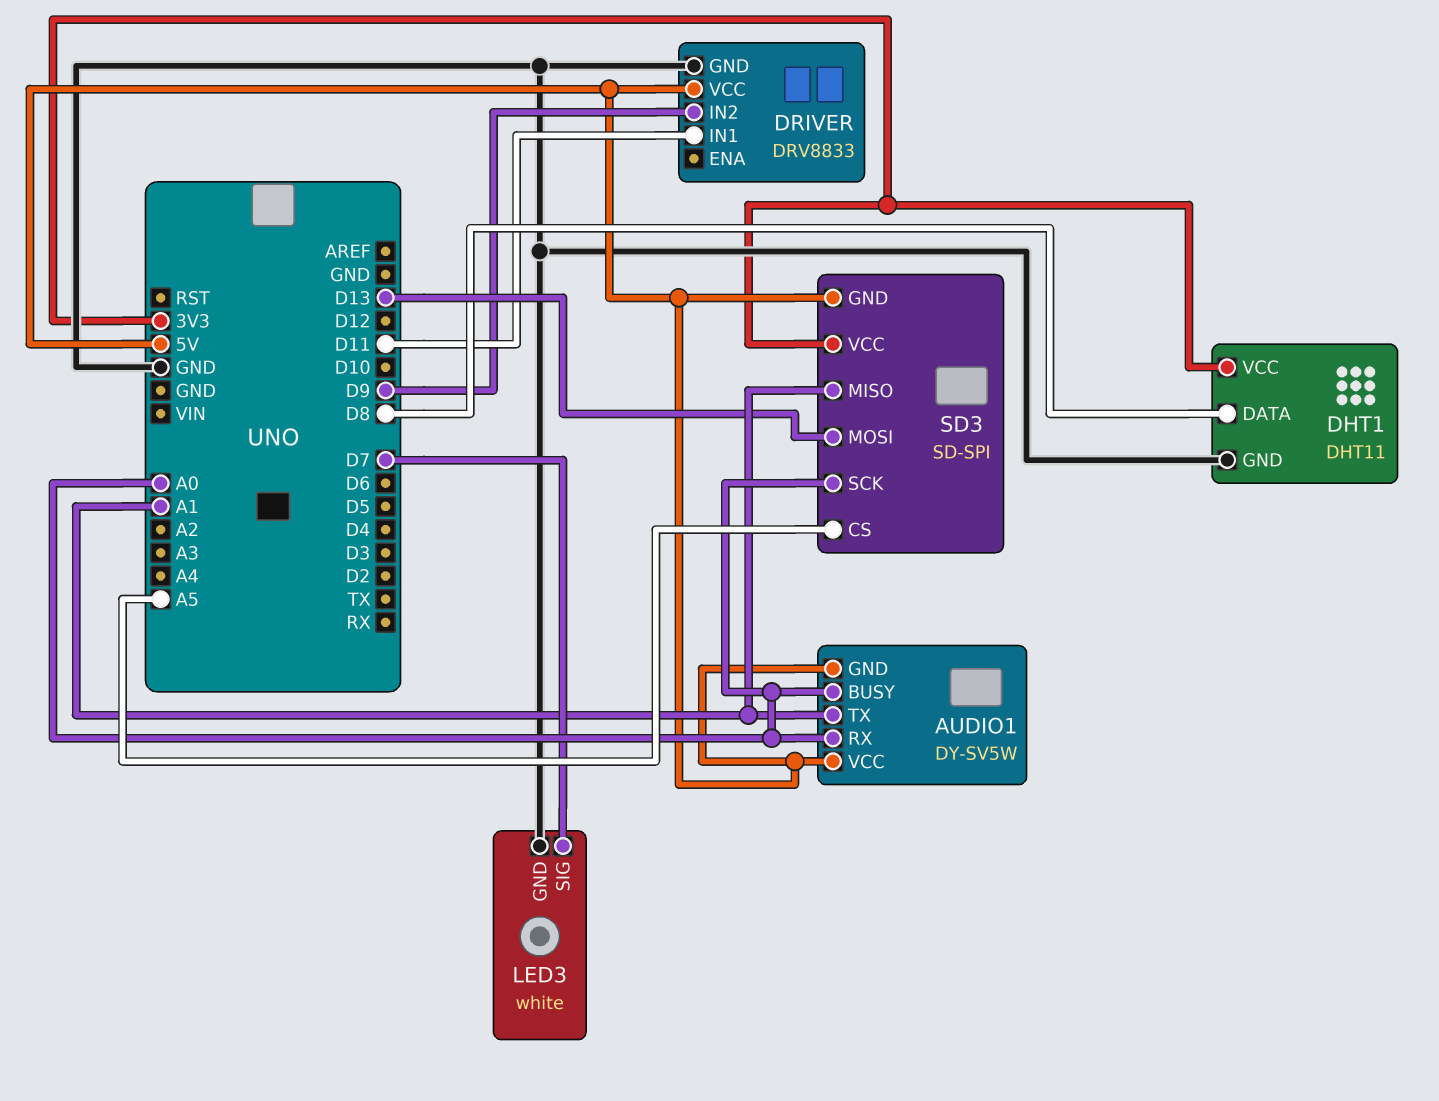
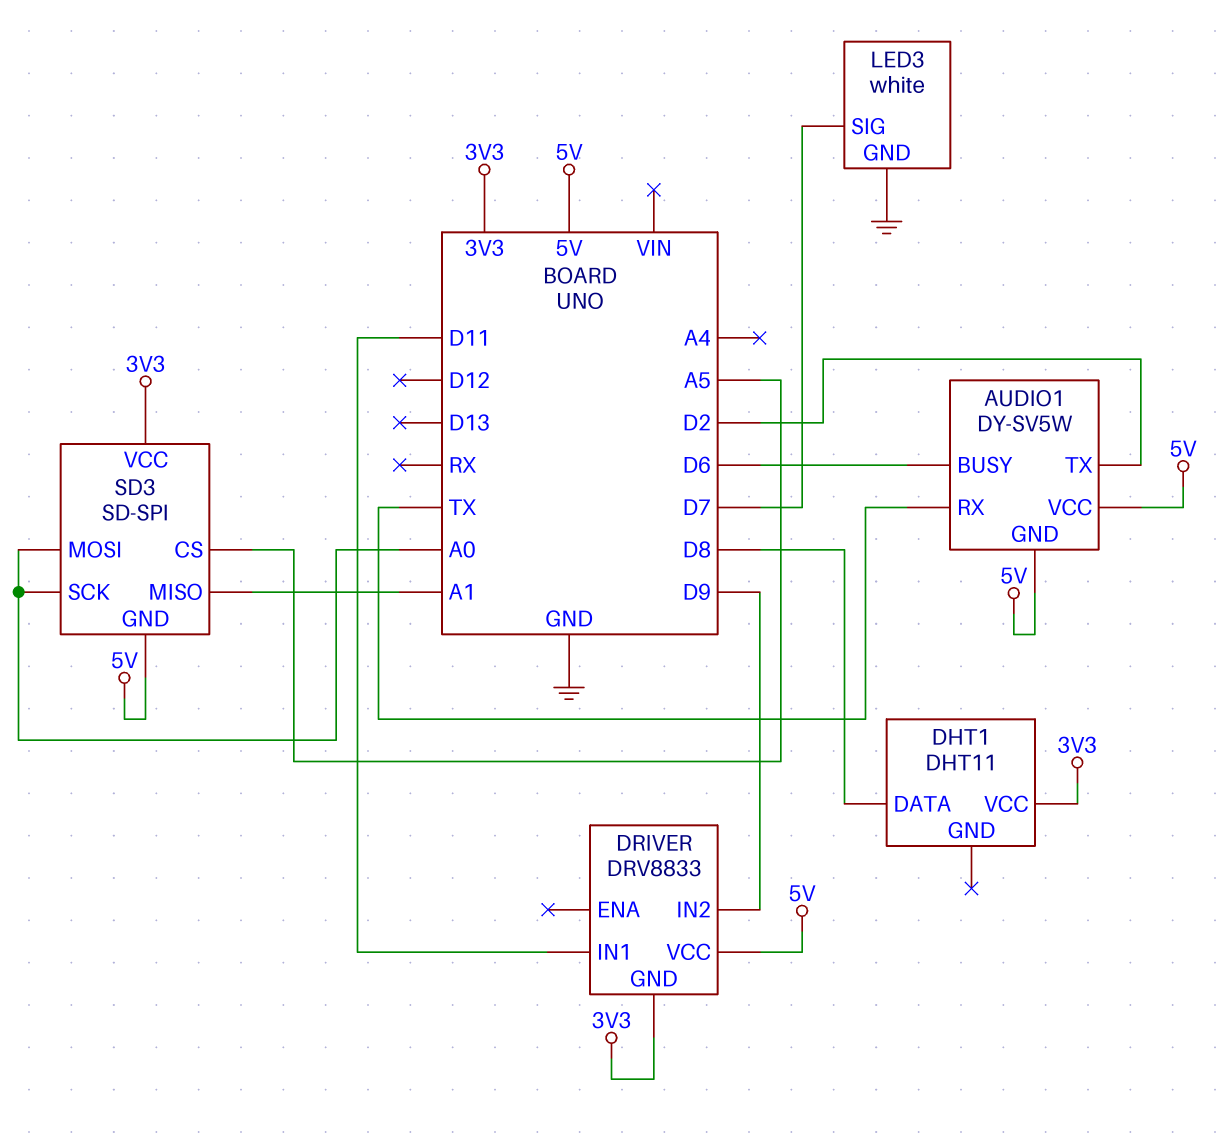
AUDIO1 pin BUSY: A0 -> D6
AUDIO1 pin RX: A0 -> TX
AUDIO1 pin TX: A1 -> D2
DHT1 pin GND: GND -> none
DRIVER pin GND: GND -> 3V3
SD3 pin MOSI: D13 -> A0

